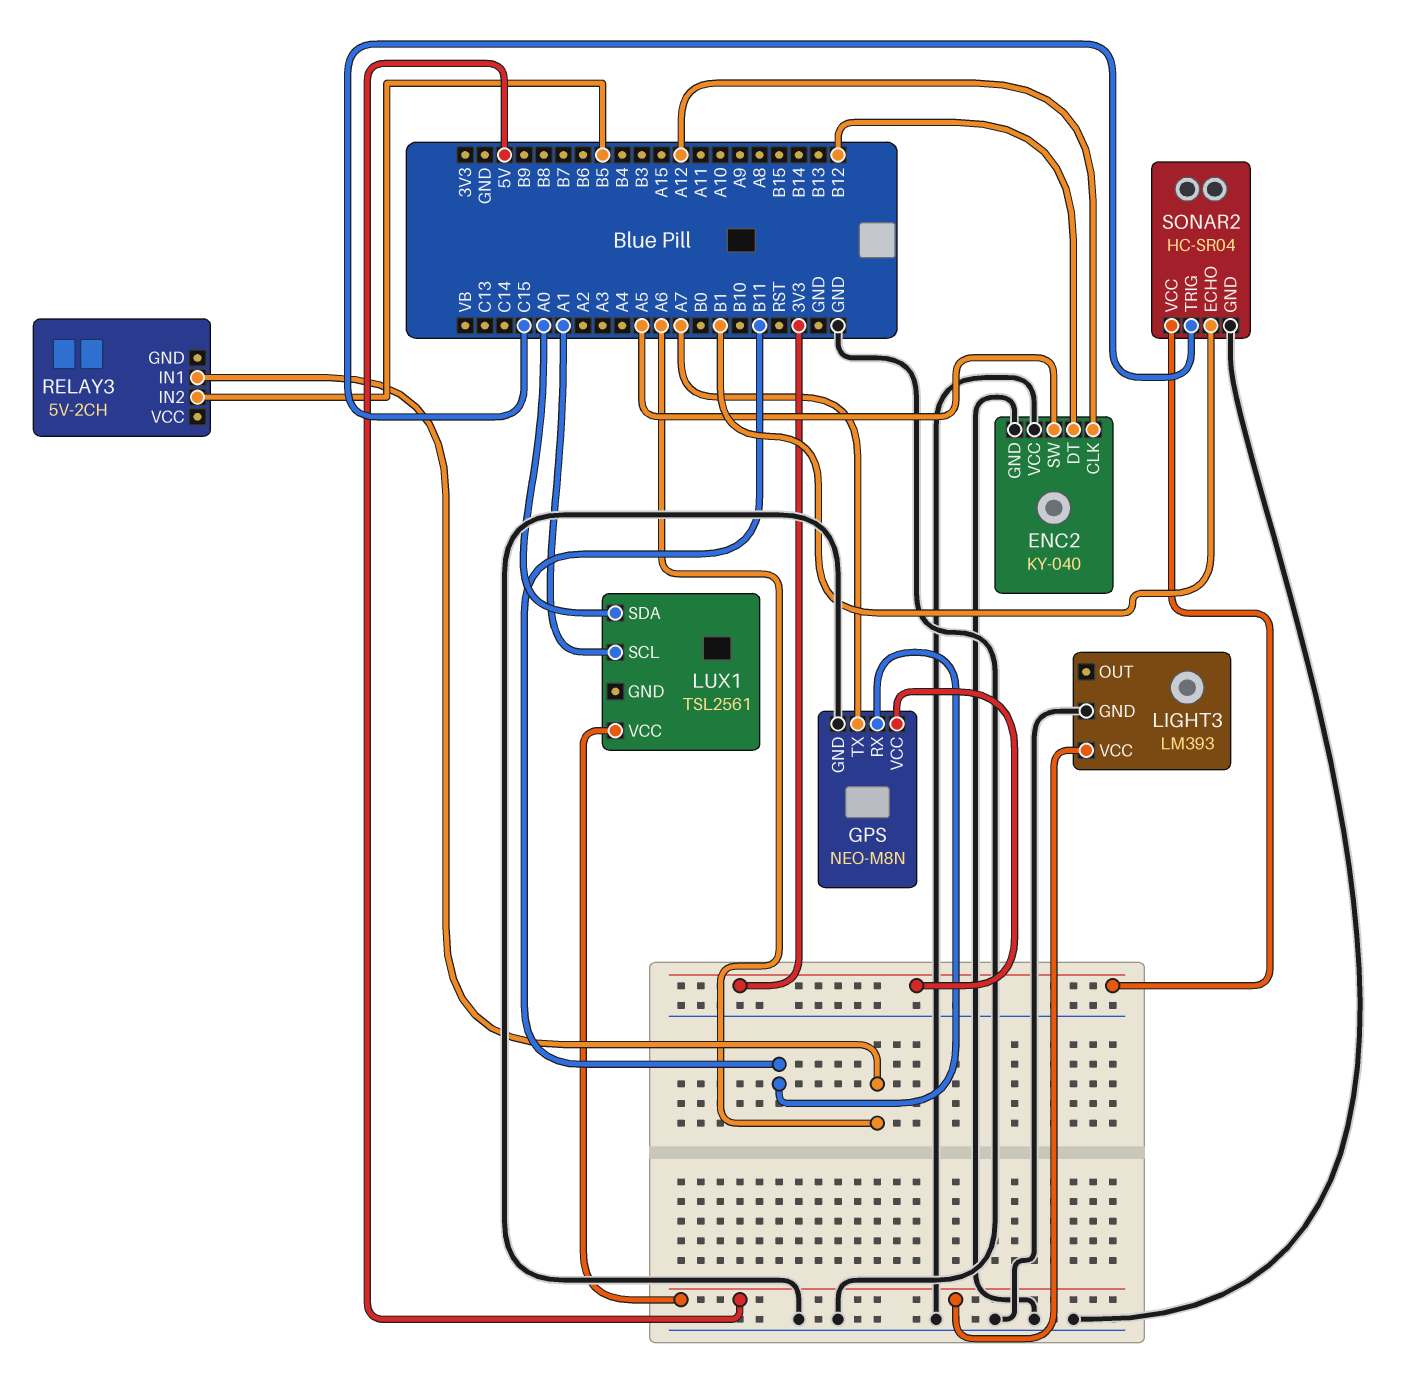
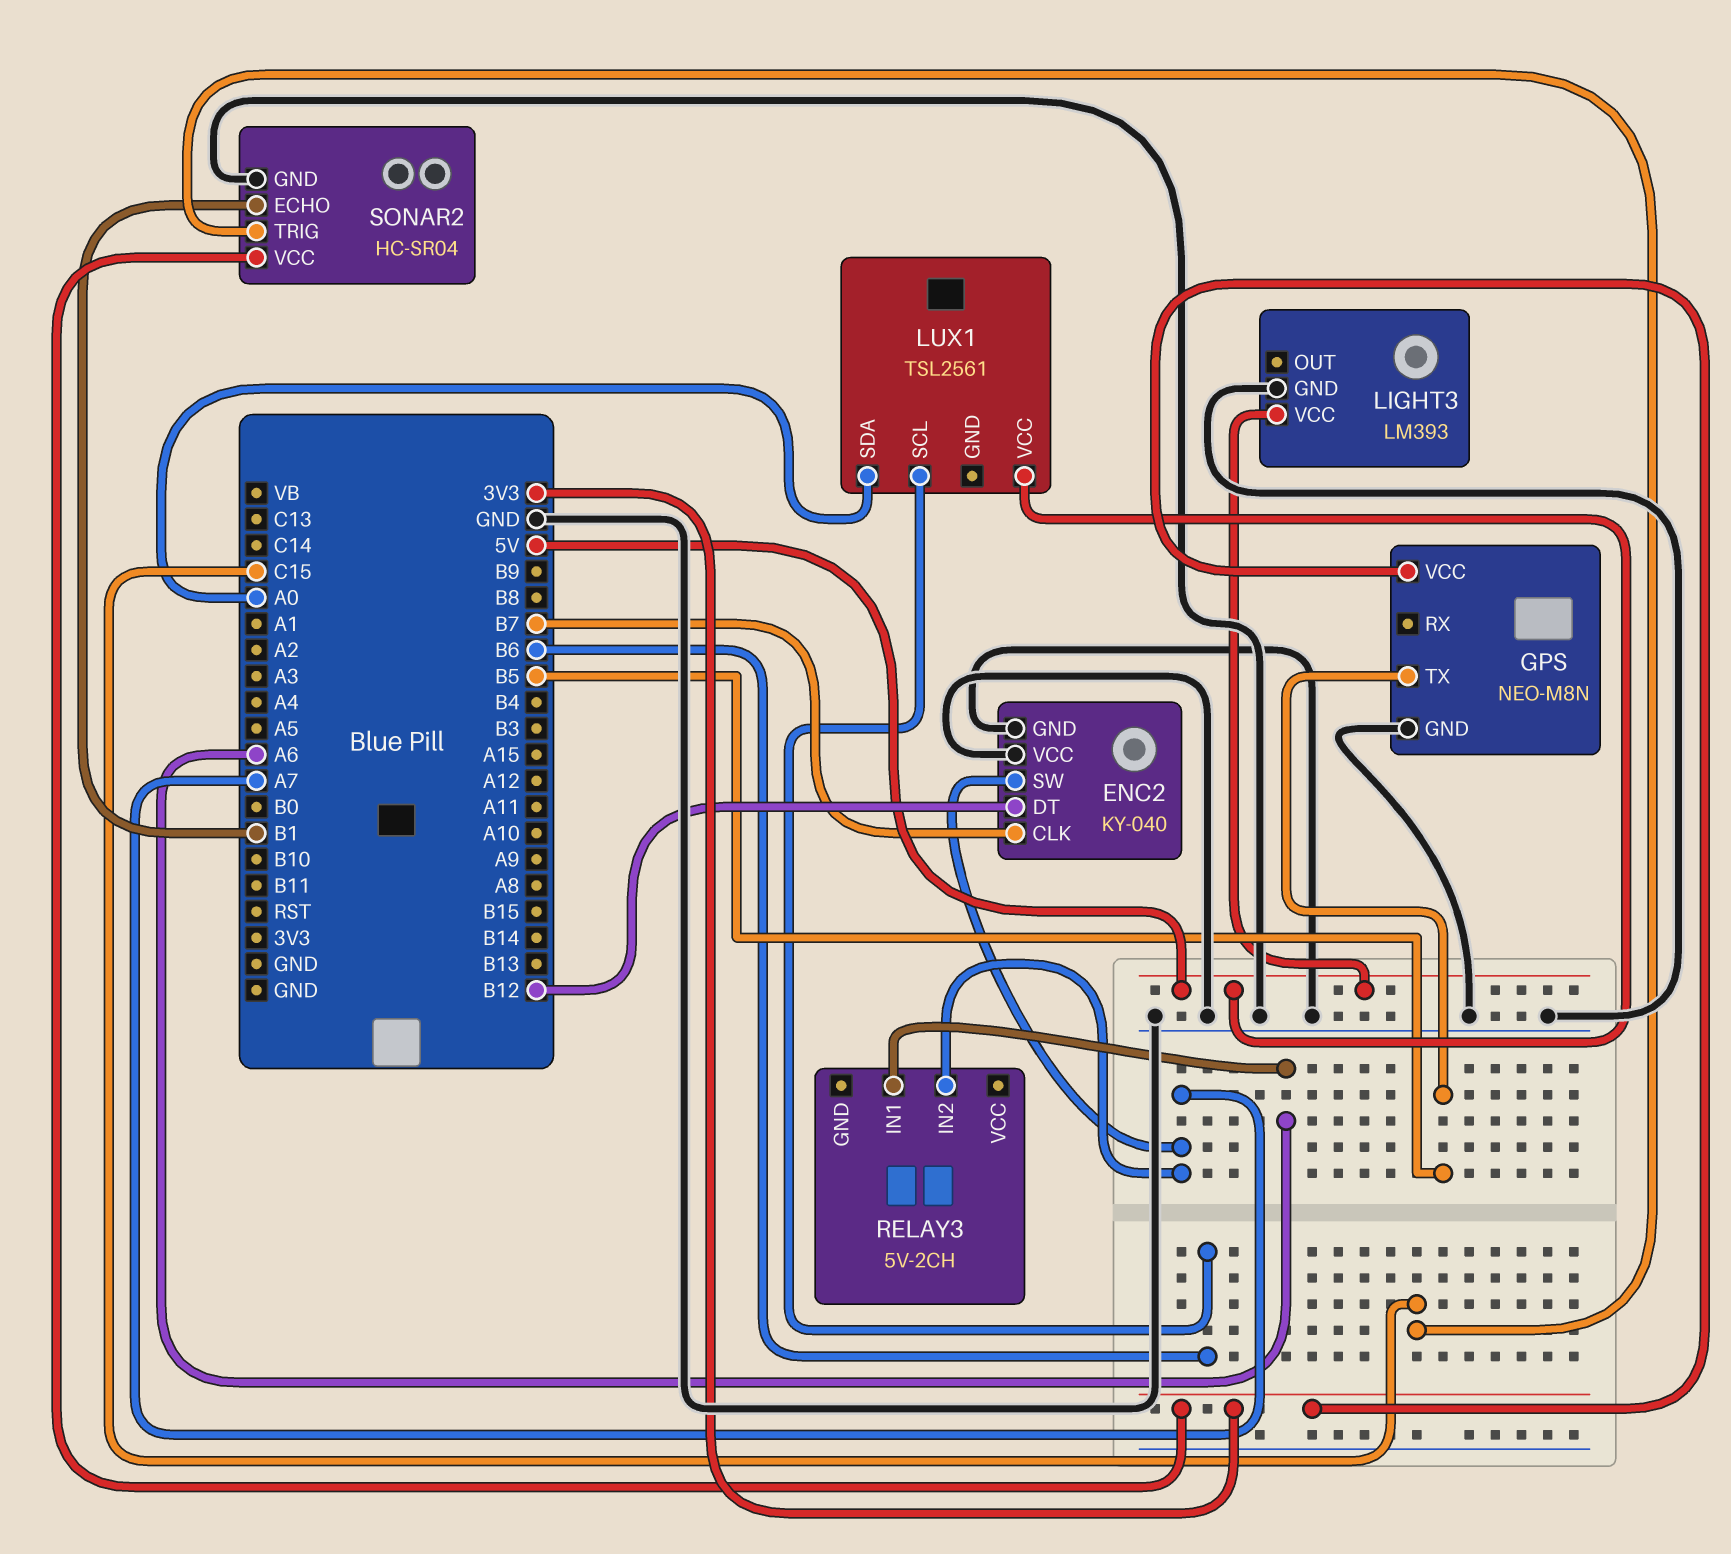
ENC2 pin CLK: A12 -> B7
ENC2 pin SW: A5 -> A7
GPS pin RX: B11 -> none
GPS pin TX: A7 -> B5
LUX1 pin SCL: A1 -> B6
RELAY3 pin IN2: B5 -> A7

